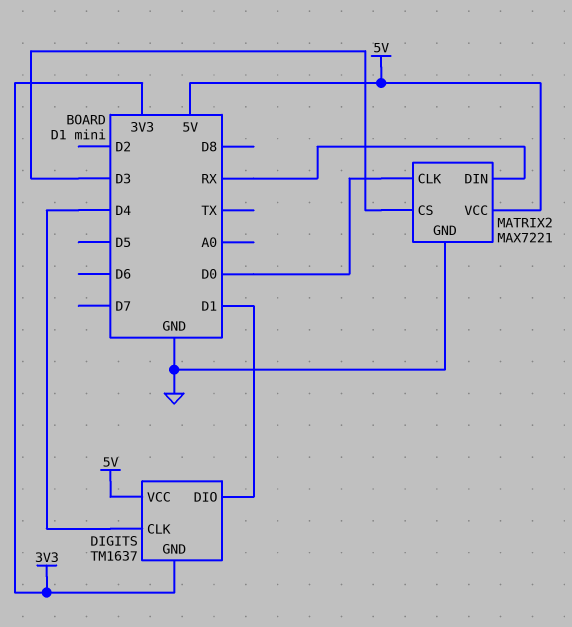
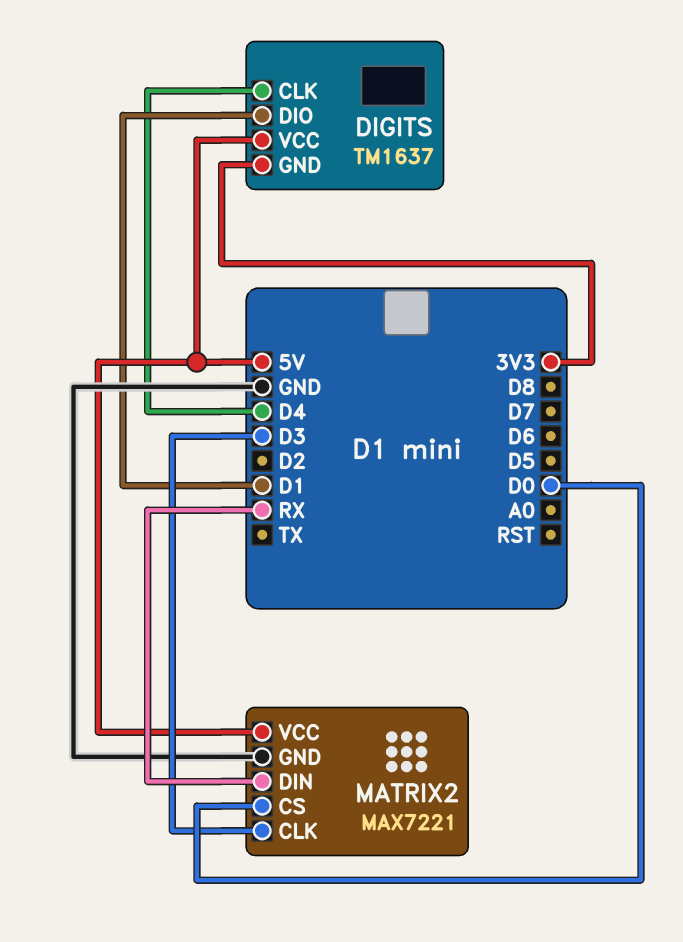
MATRIX2 pin CLK: D0 -> D3
MATRIX2 pin CS: D3 -> D0

